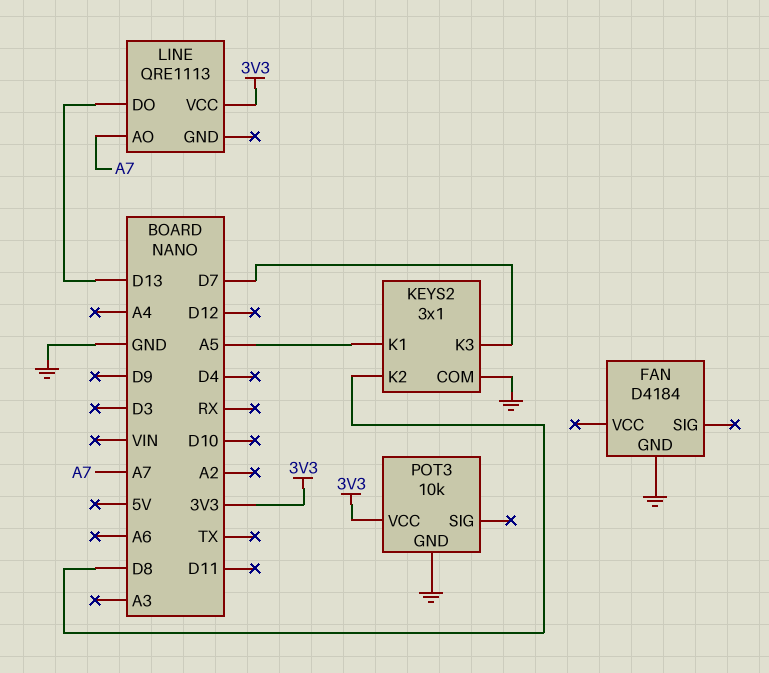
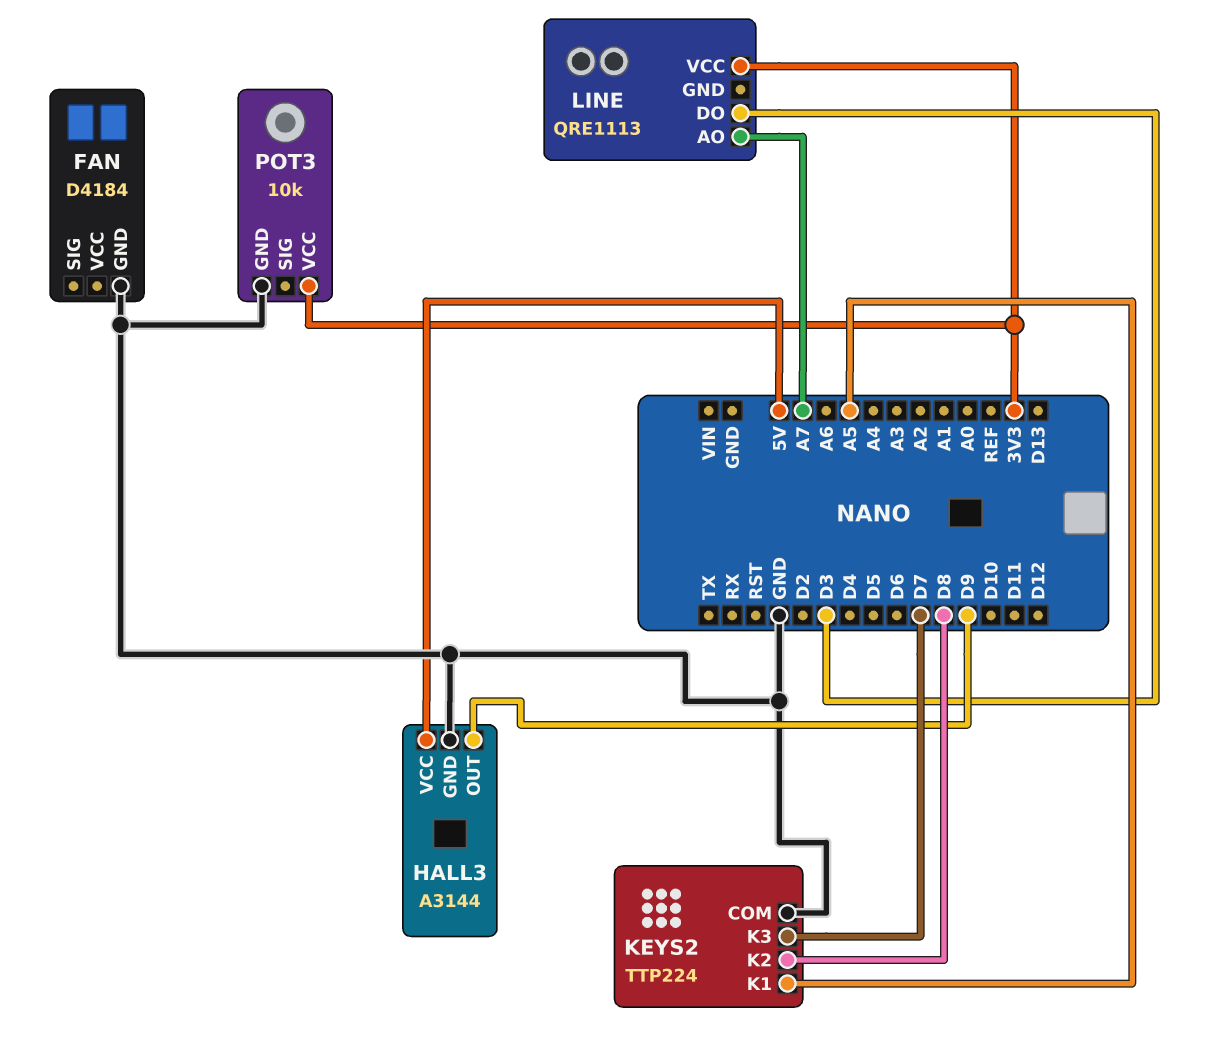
HALL3: none -> A3144
HALL3 pin GND: none -> GND
HALL3 pin OUT: none -> D9
HALL3 pin VCC: none -> 5V
KEYS2: 3x1 -> TTP224
LINE pin DO: D13 -> D3

